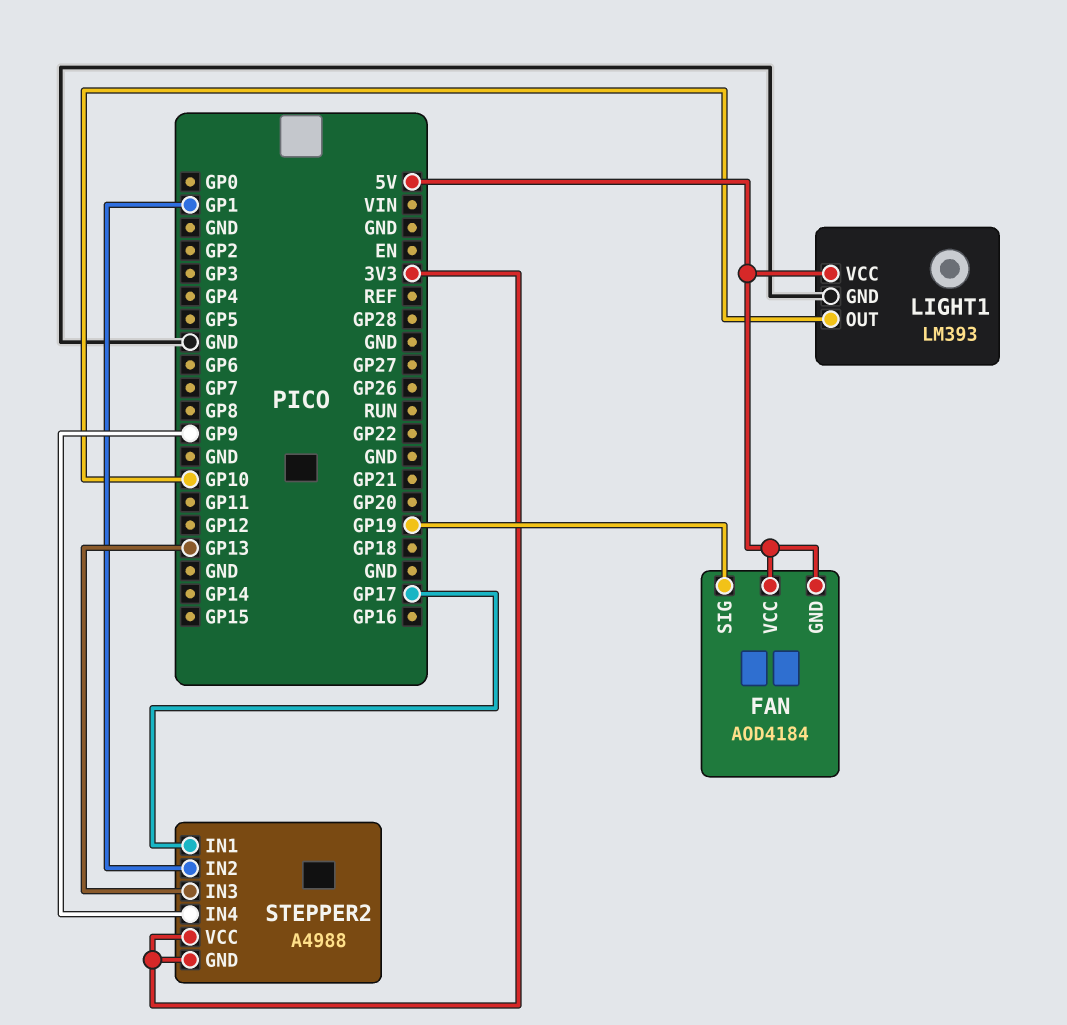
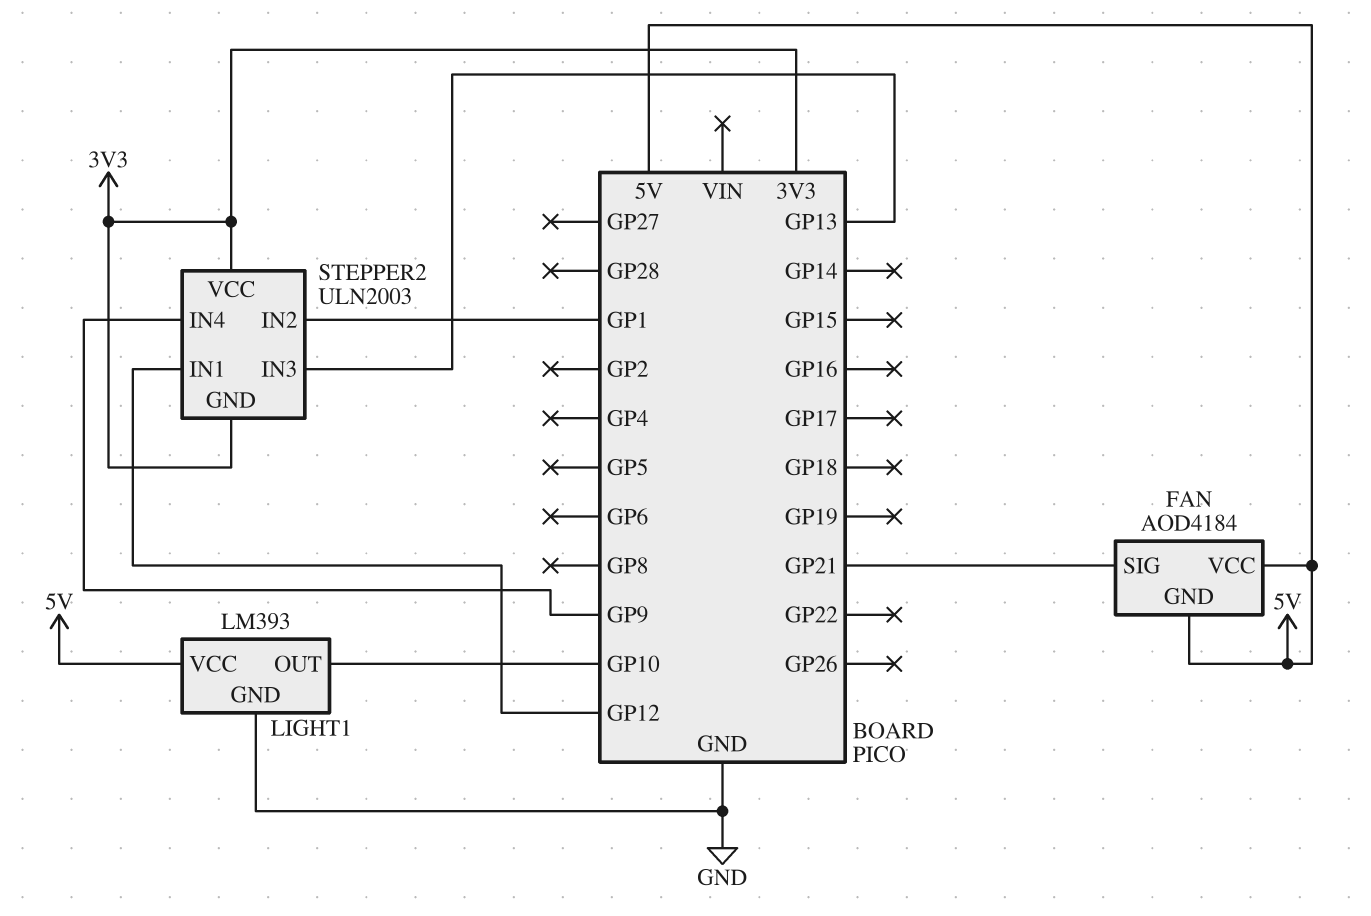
FAN pin SIG: GP19 -> GP21
STEPPER2: A4988 -> ULN2003
STEPPER2 pin IN1: GP17 -> GP12

